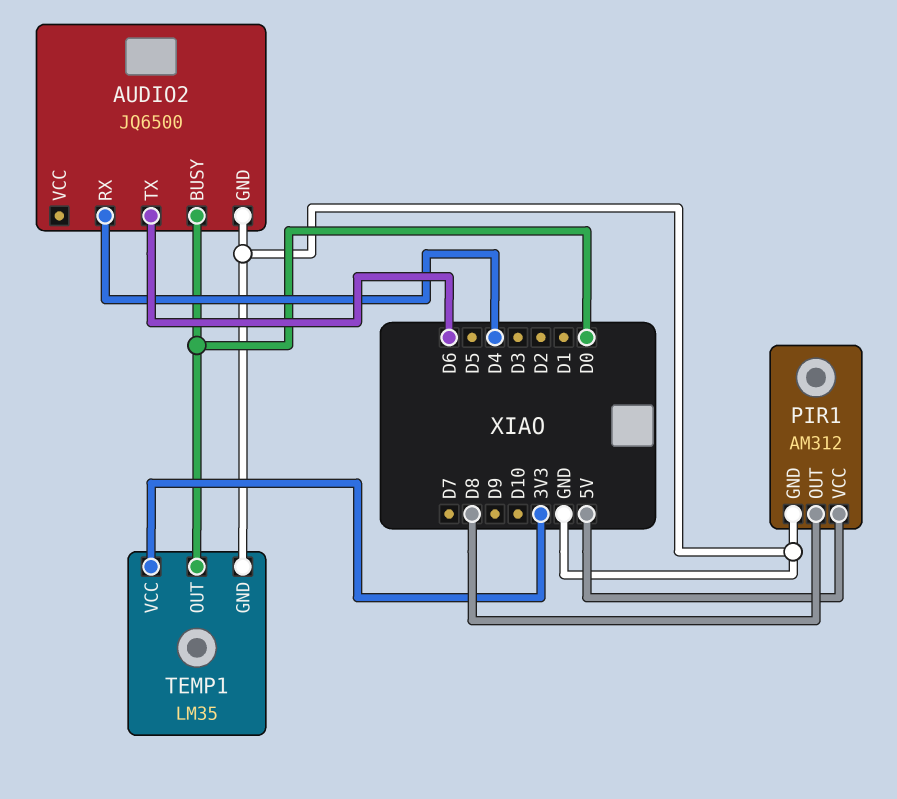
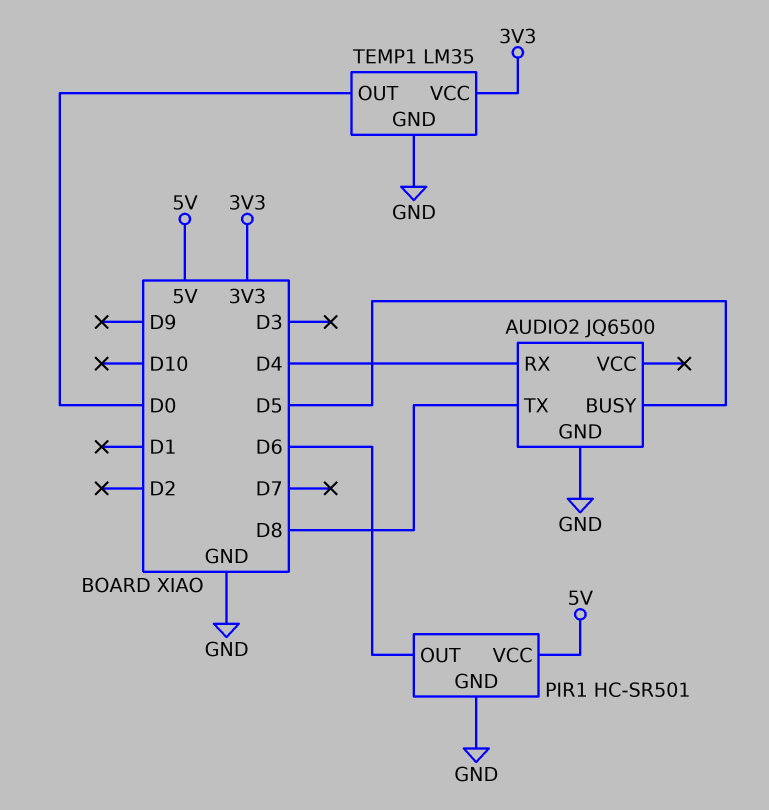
AUDIO2 pin BUSY: D0 -> D5
AUDIO2 pin TX: D6 -> D8
PIR1: AM312 -> HC-SR501
PIR1 pin OUT: D8 -> D6

